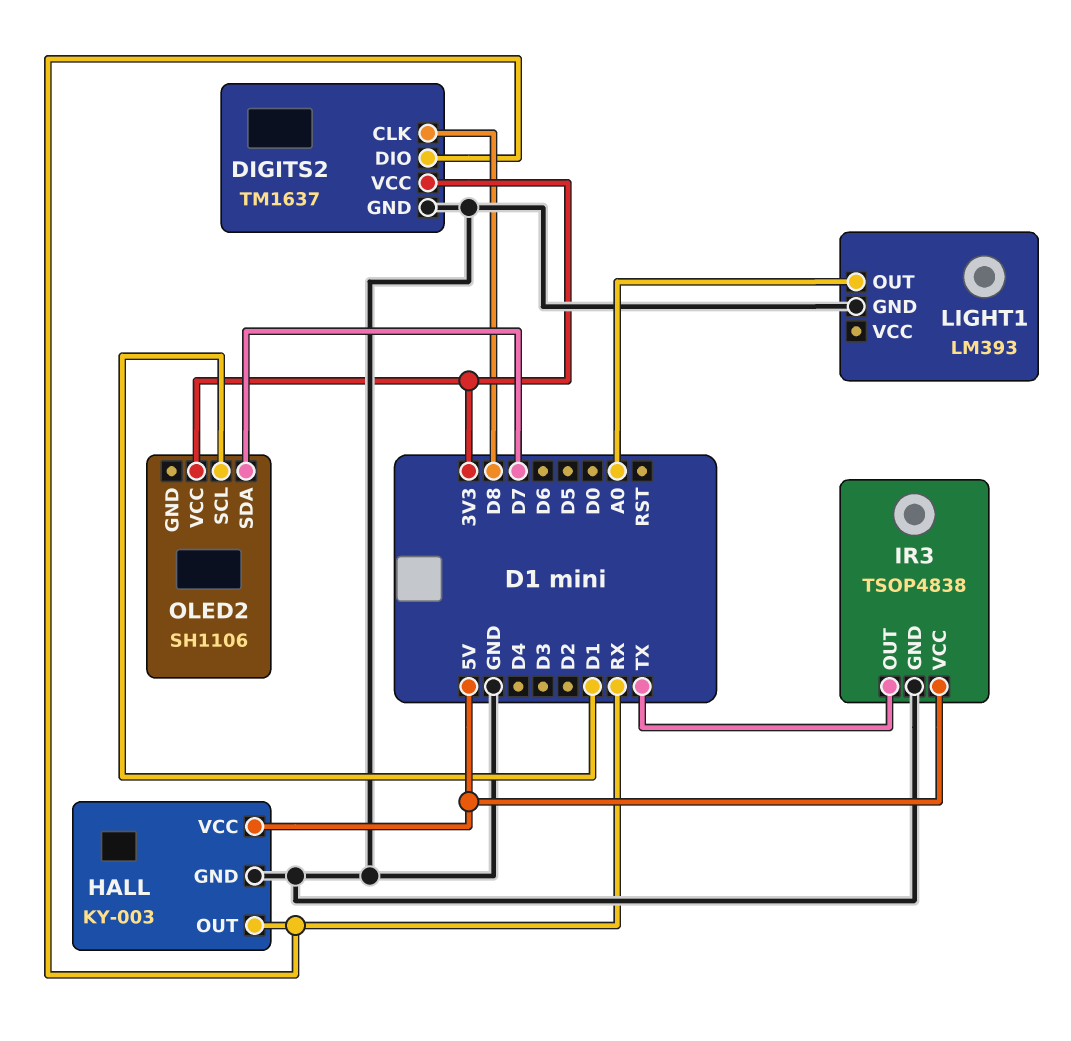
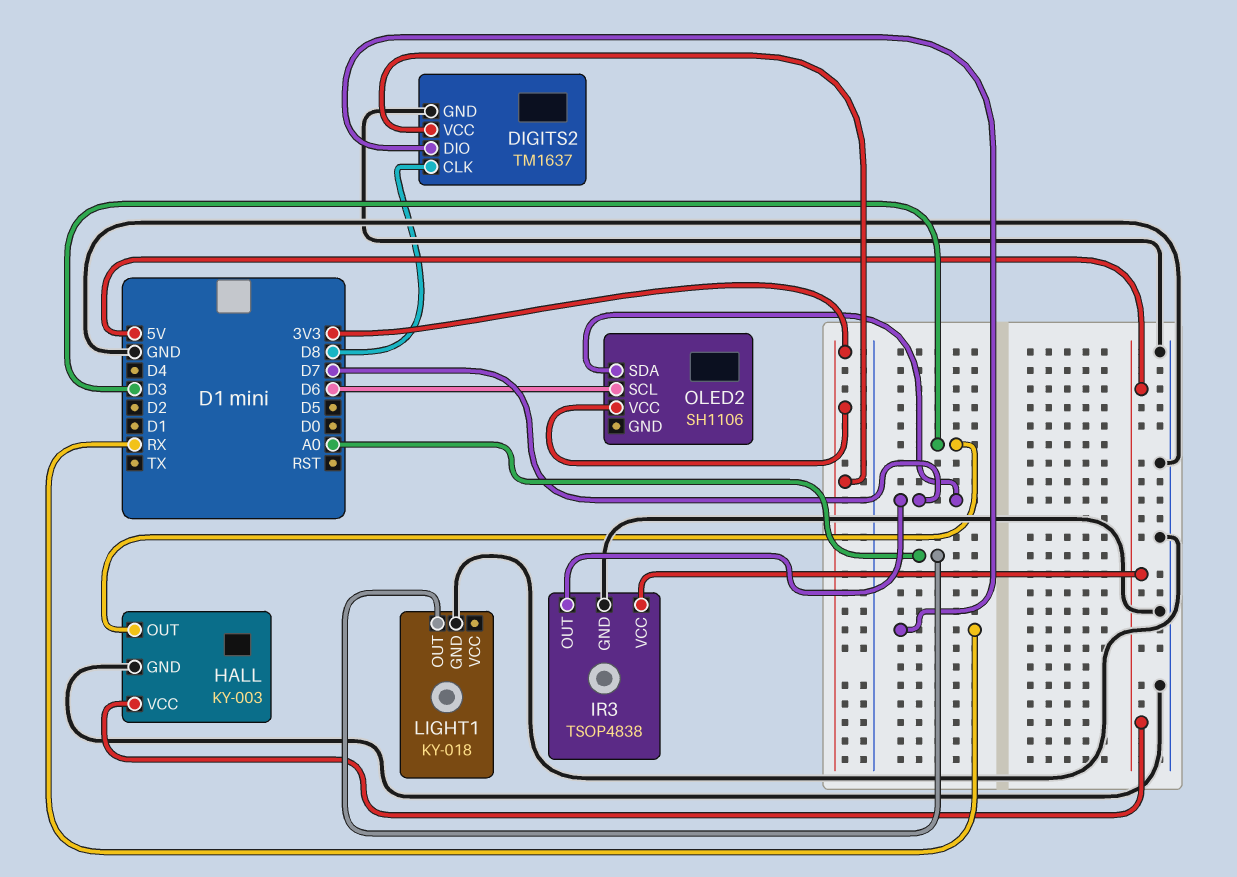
HALL pin OUT: RX -> D3
IR3 pin OUT: TX -> D7
LIGHT1: LM393 -> KY-018
OLED2 pin SCL: D1 -> D6

